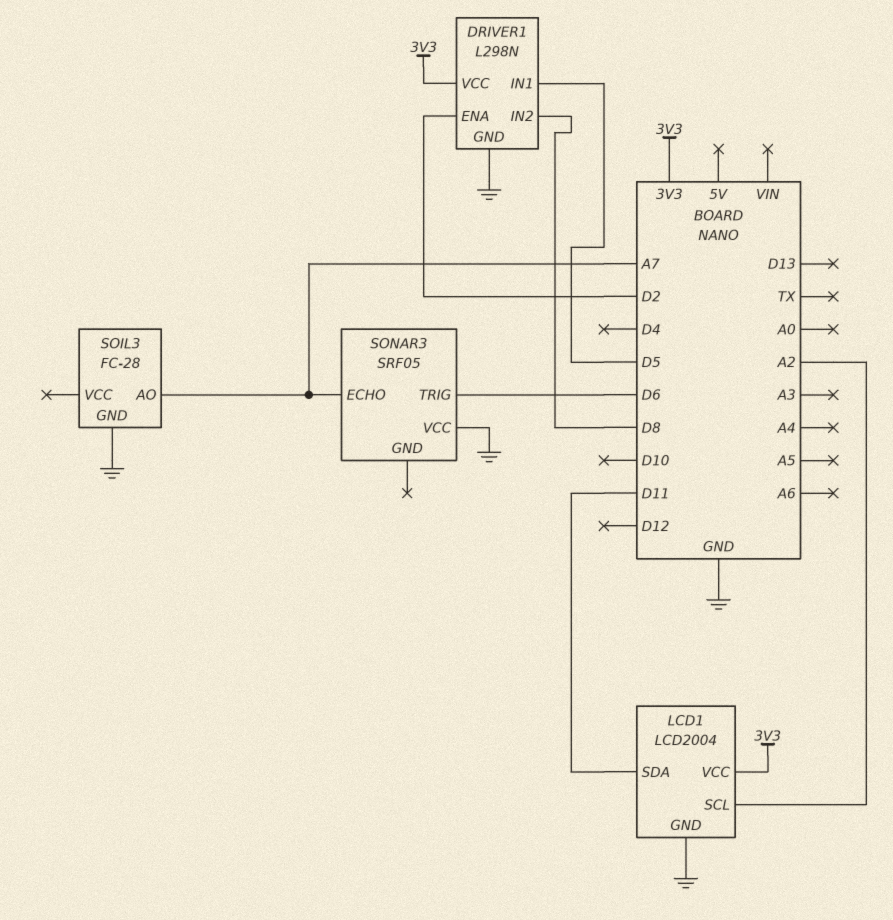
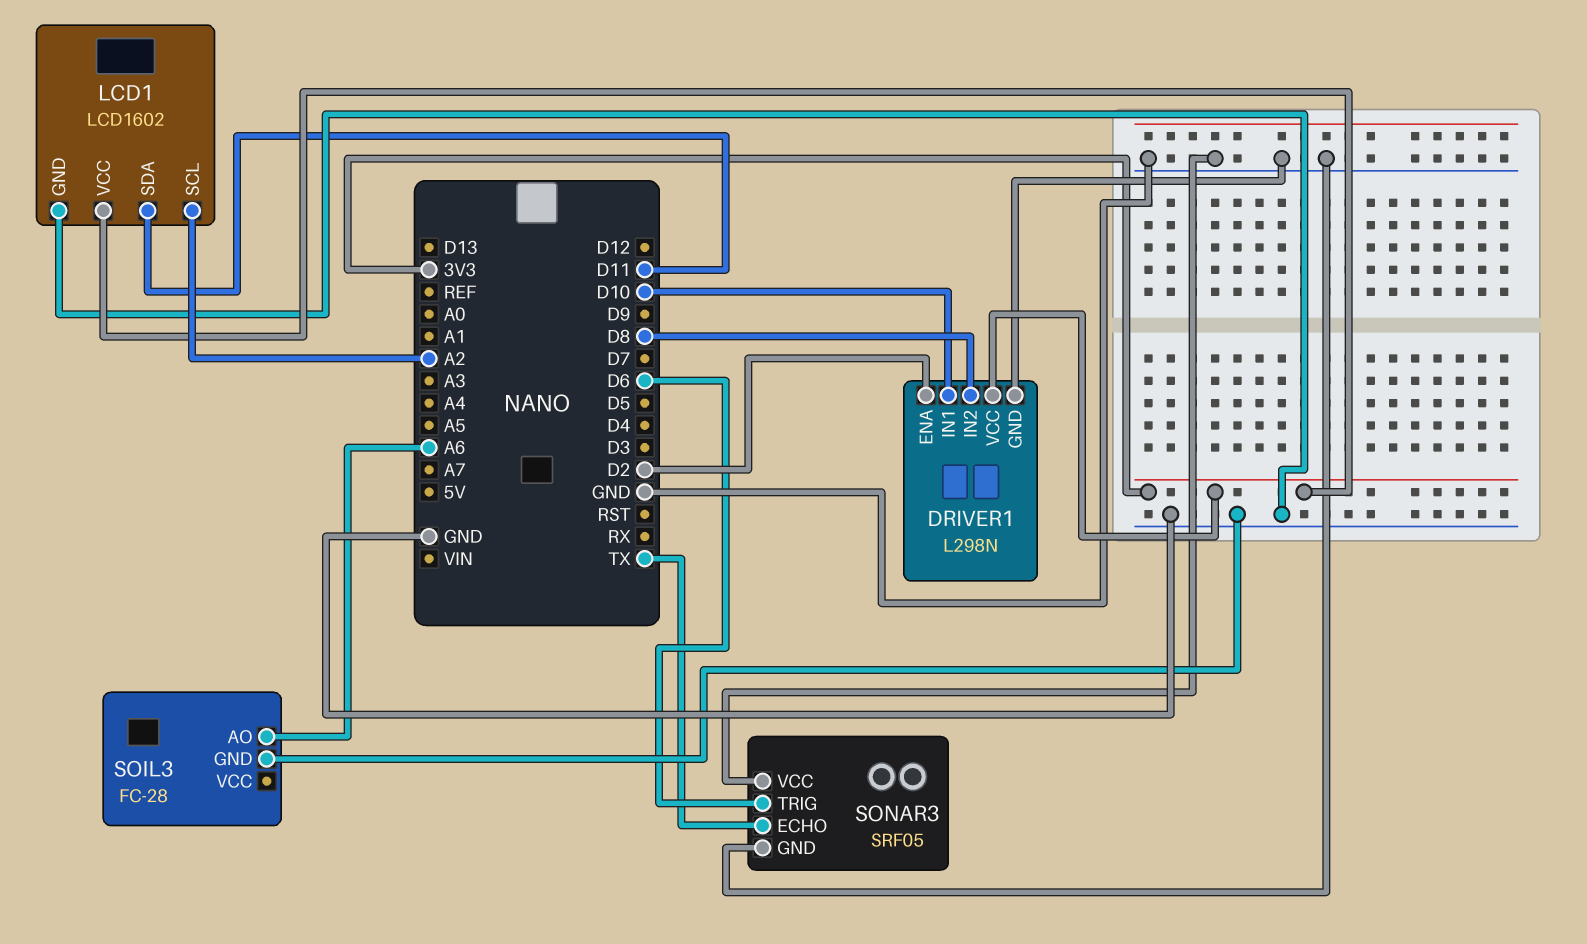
DRIVER1 pin IN1: D5 -> D10
LCD1: LCD2004 -> LCD1602
SOIL3 pin AO: A7 -> A6
SONAR3 pin ECHO: A7 -> TX
SONAR3 pin GND: none -> GND

